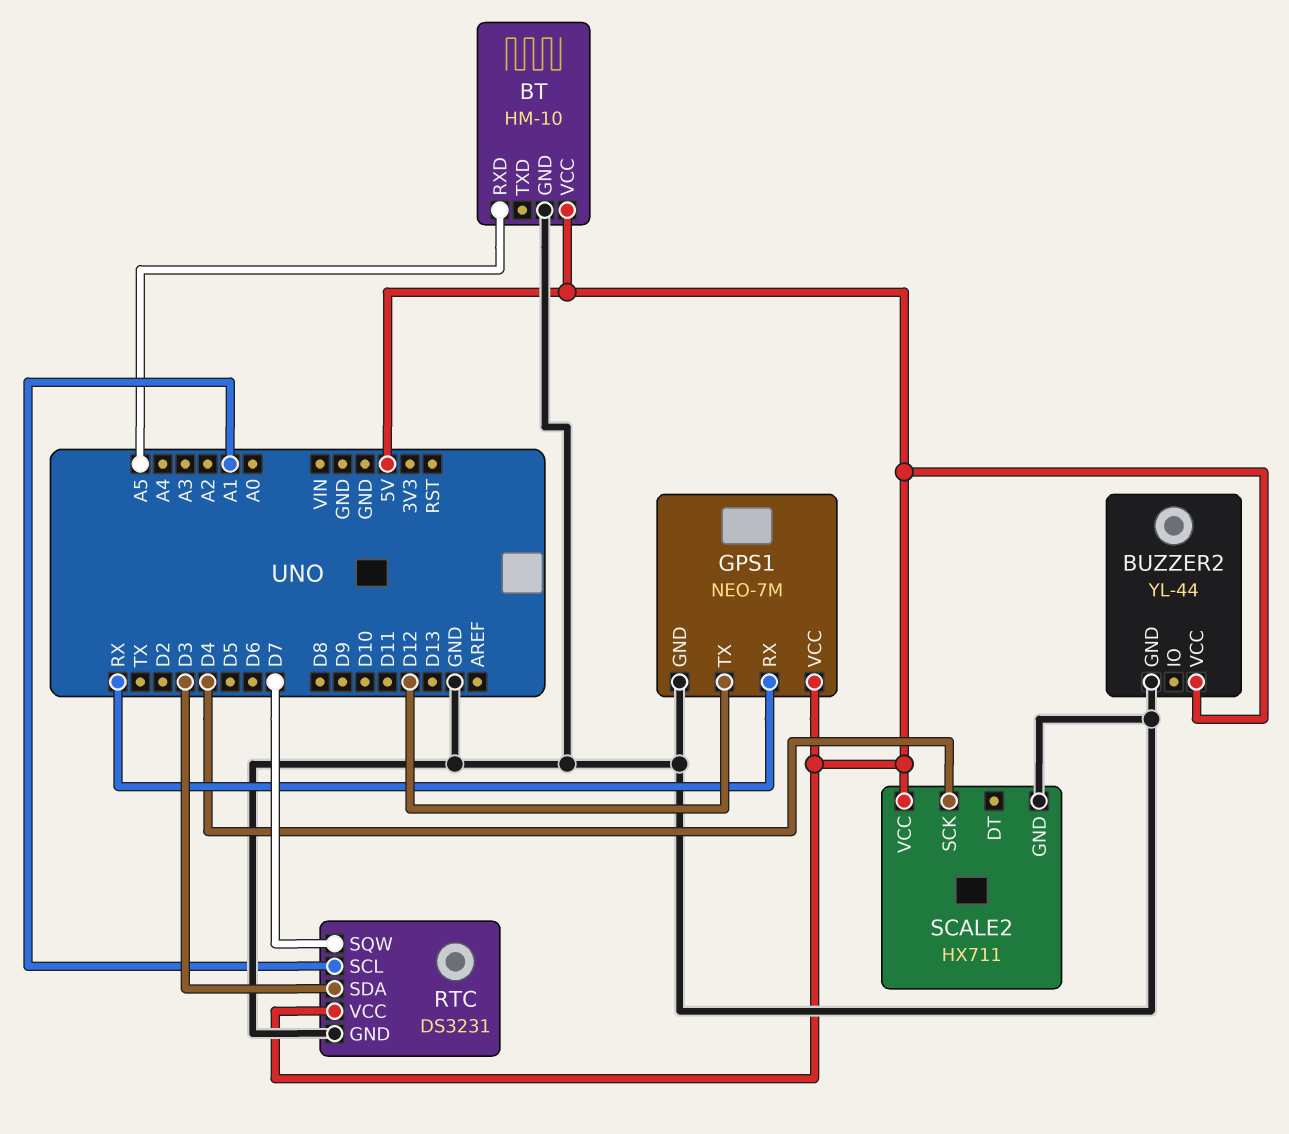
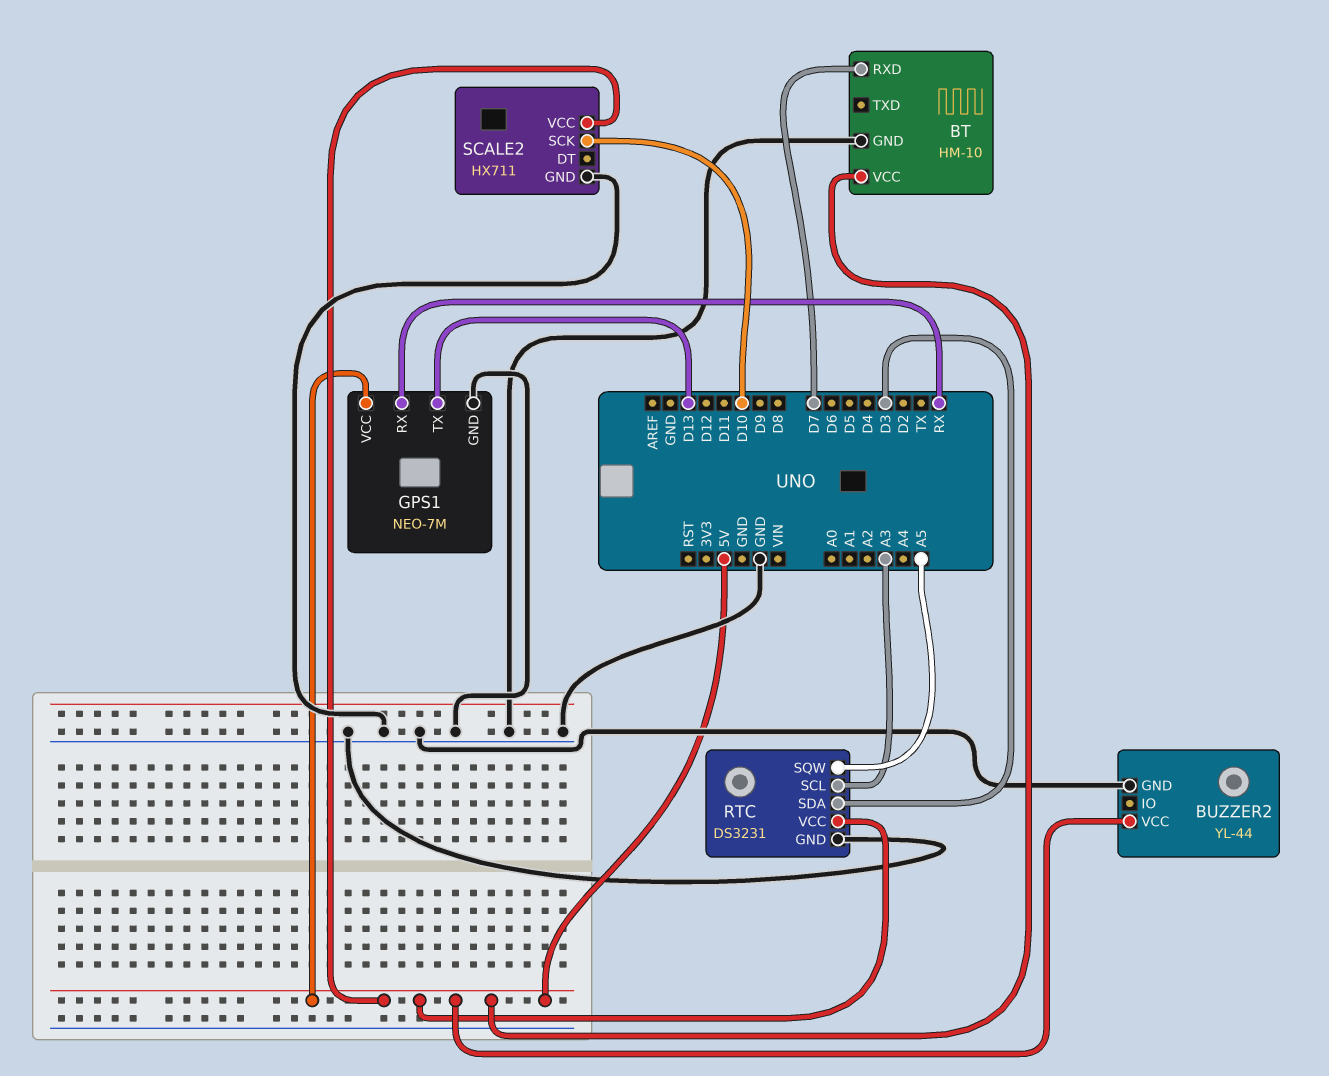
BT pin RXD: A5 -> D7
GPS1 pin TX: D12 -> D13
RTC pin SCL: A1 -> A3
RTC pin SQW: D7 -> A5
SCALE2 pin SCK: D4 -> D10

